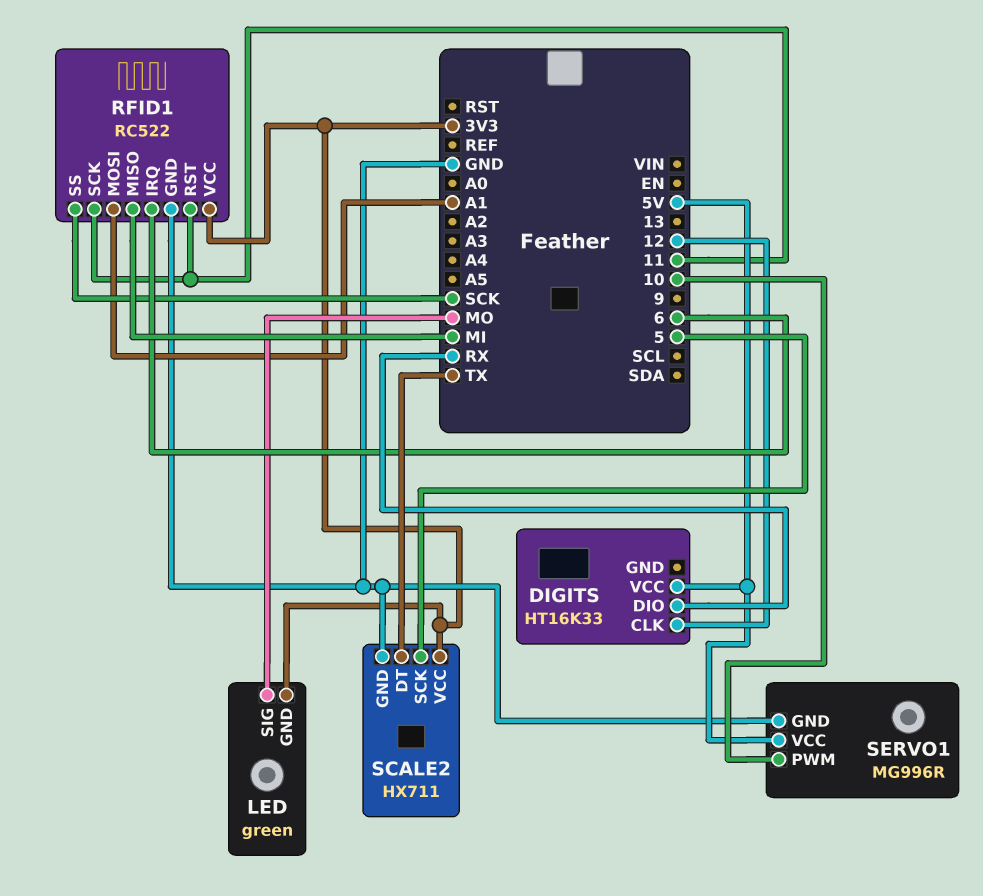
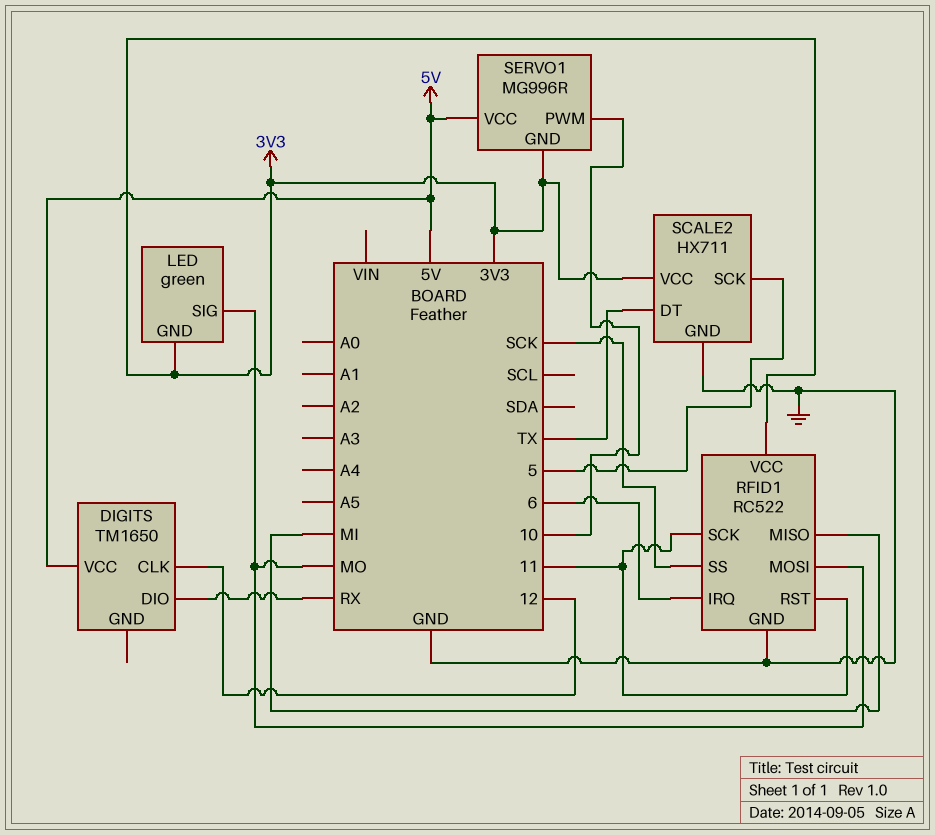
DIGITS: HT16K33 -> TM1650
RFID1 pin MOSI: A1 -> MO
SERVO1 pin GND: GND -> 3V3

